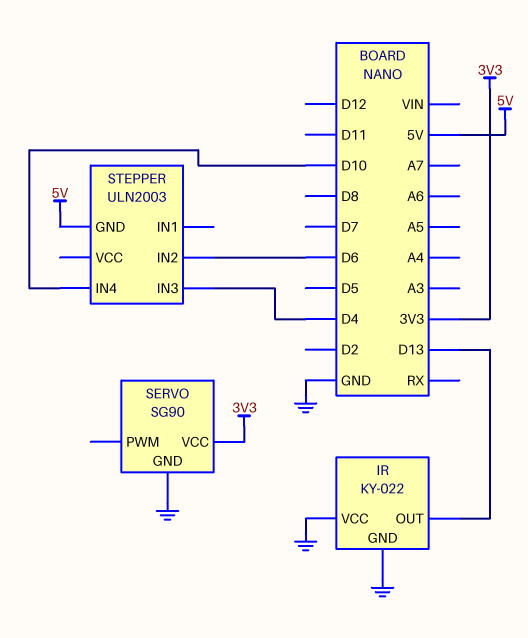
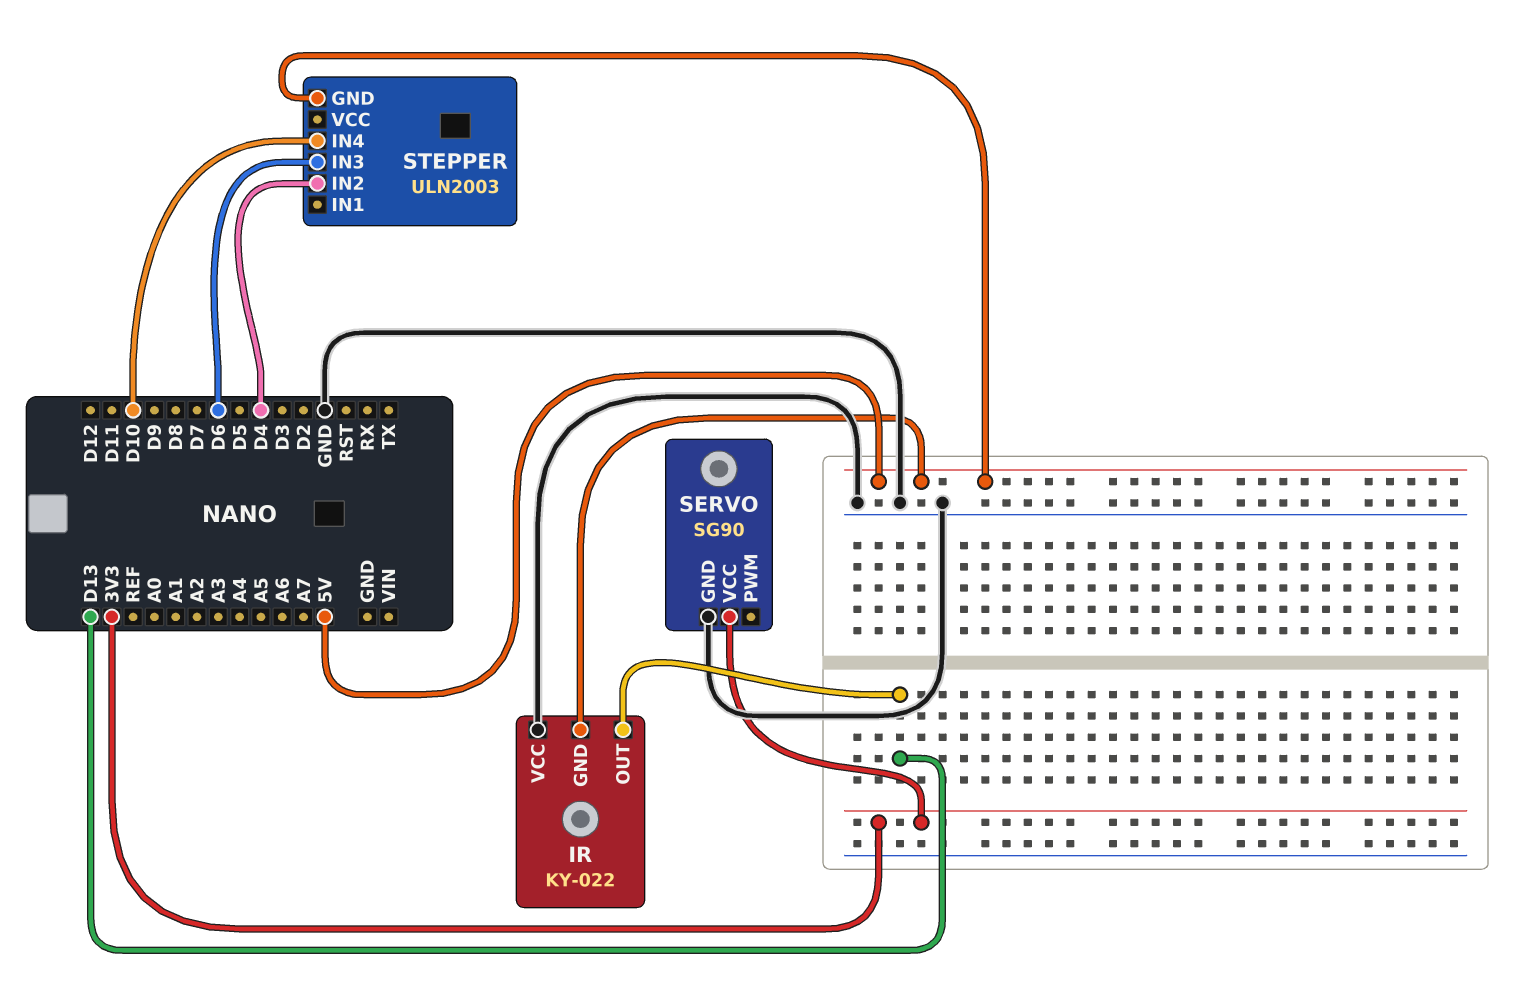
IR pin GND: GND -> 5V
STEPPER pin IN2: D6 -> D4
STEPPER pin IN3: D4 -> D6

